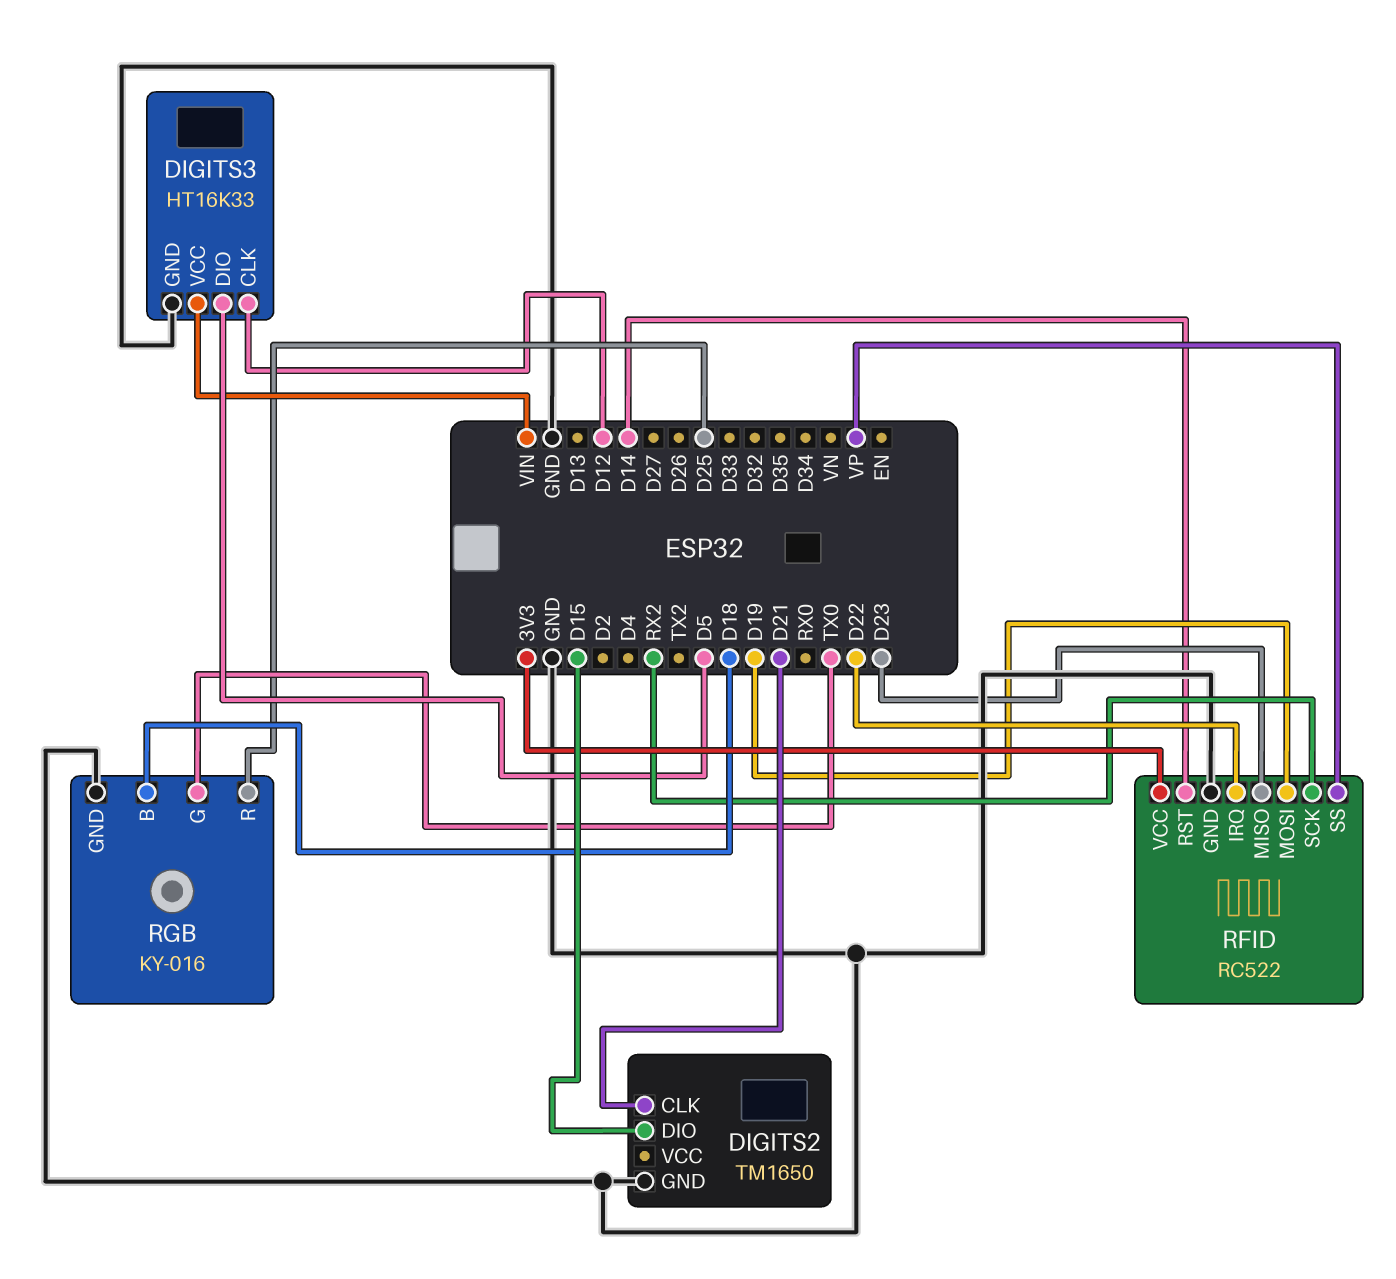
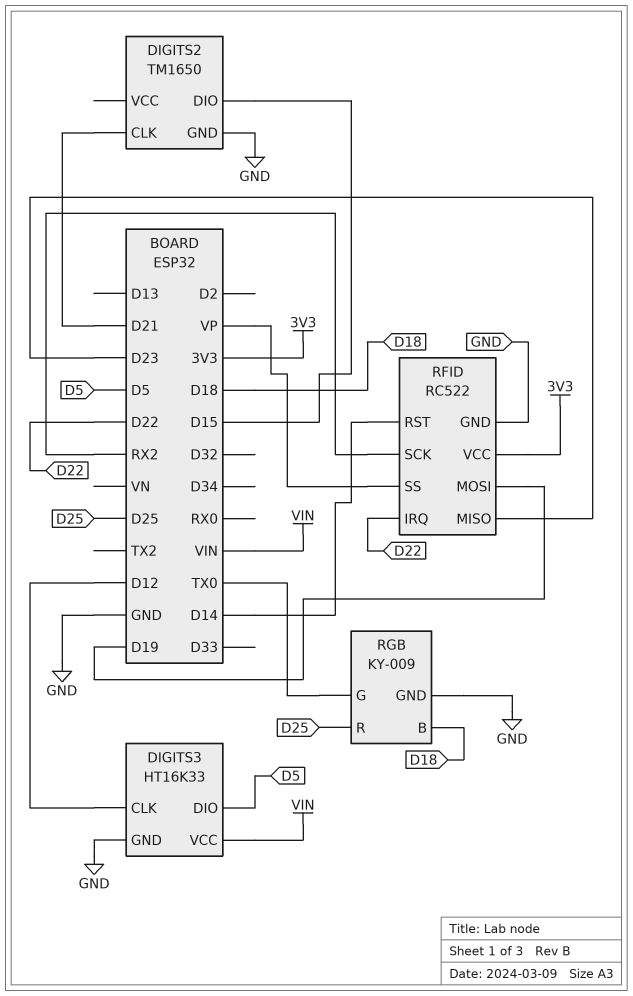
RGB: KY-016 -> KY-009

